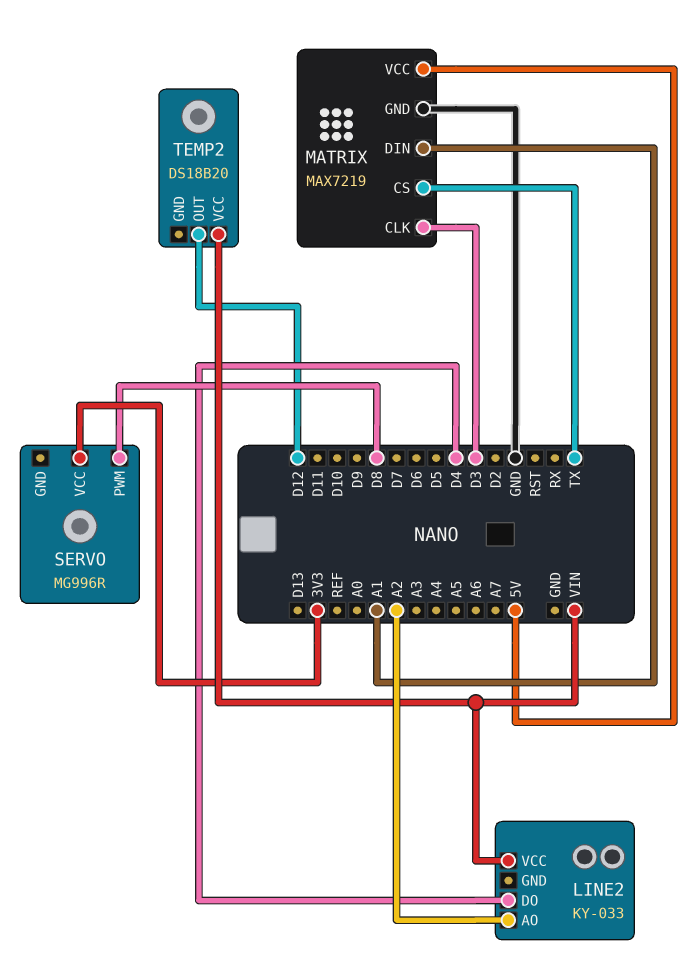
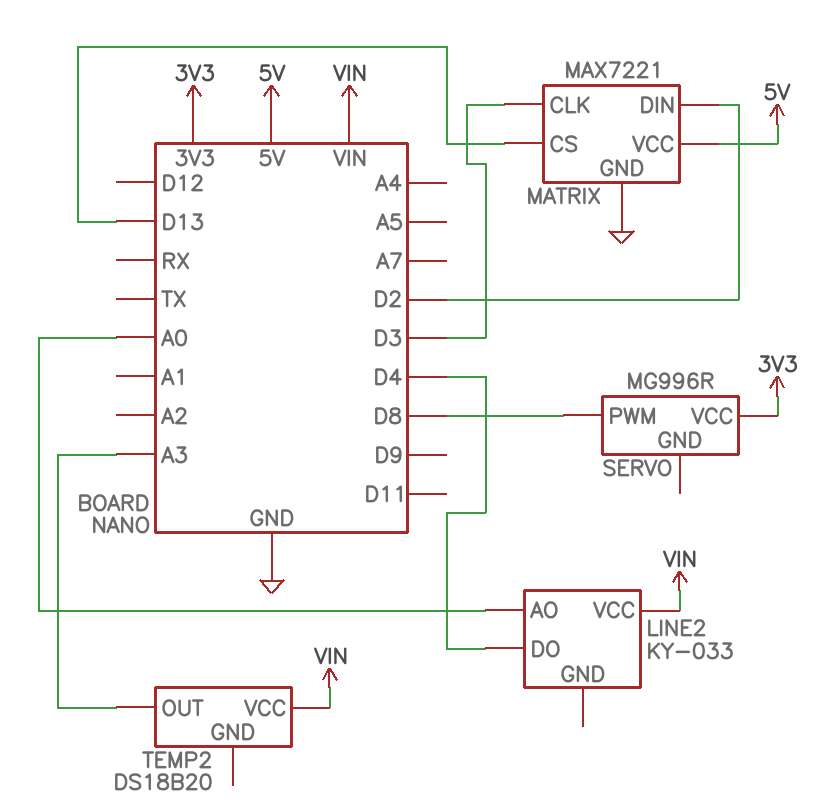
LINE2 pin AO: A2 -> A0
MATRIX: MAX7219 -> MAX7221
MATRIX pin CS: TX -> D13
MATRIX pin DIN: A1 -> D2
TEMP2 pin OUT: D12 -> A3

